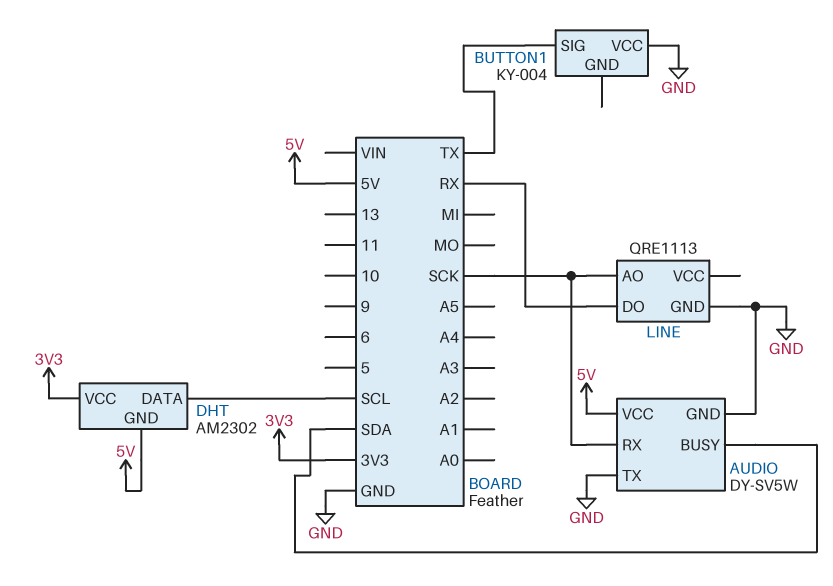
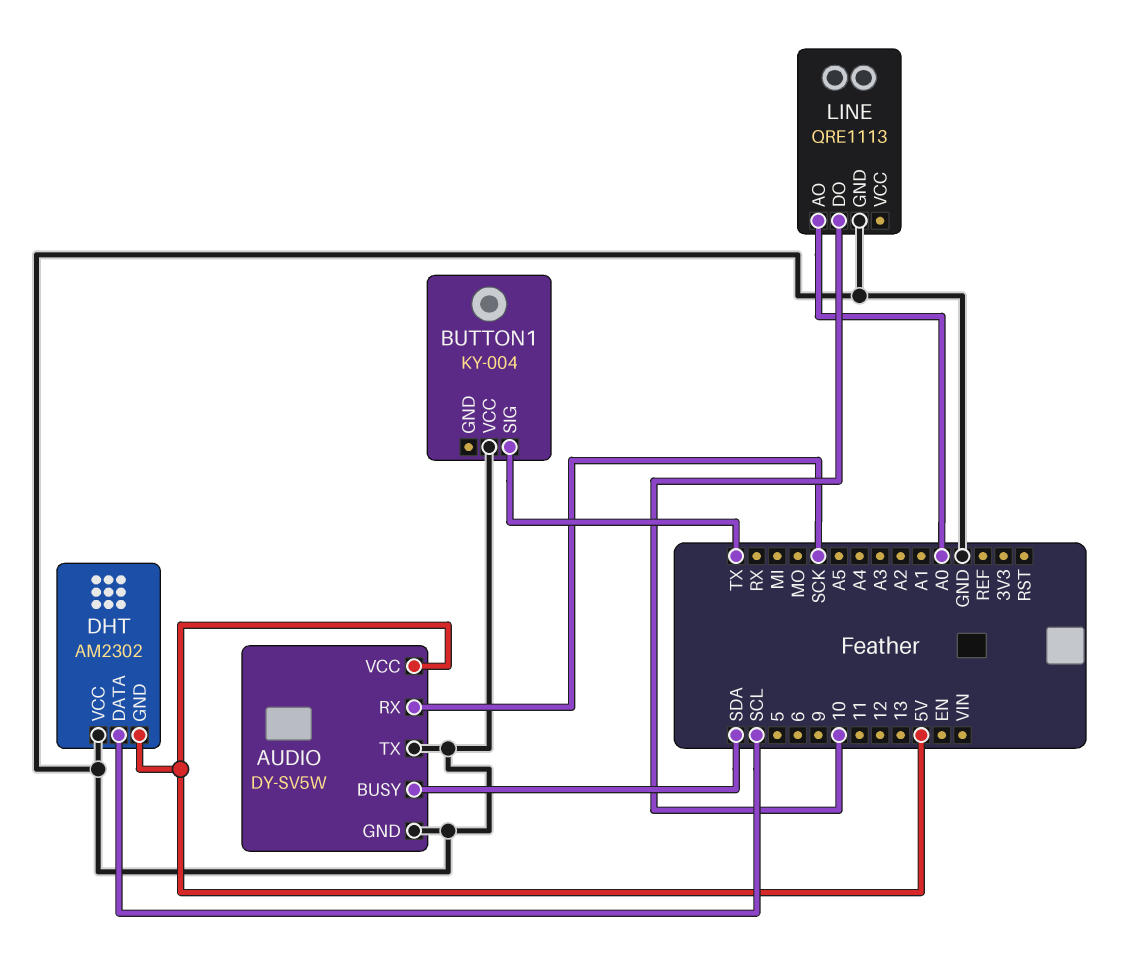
DHT pin VCC: 3V3 -> GND
LINE pin AO: SCK -> A0
LINE pin DO: RX -> 10

